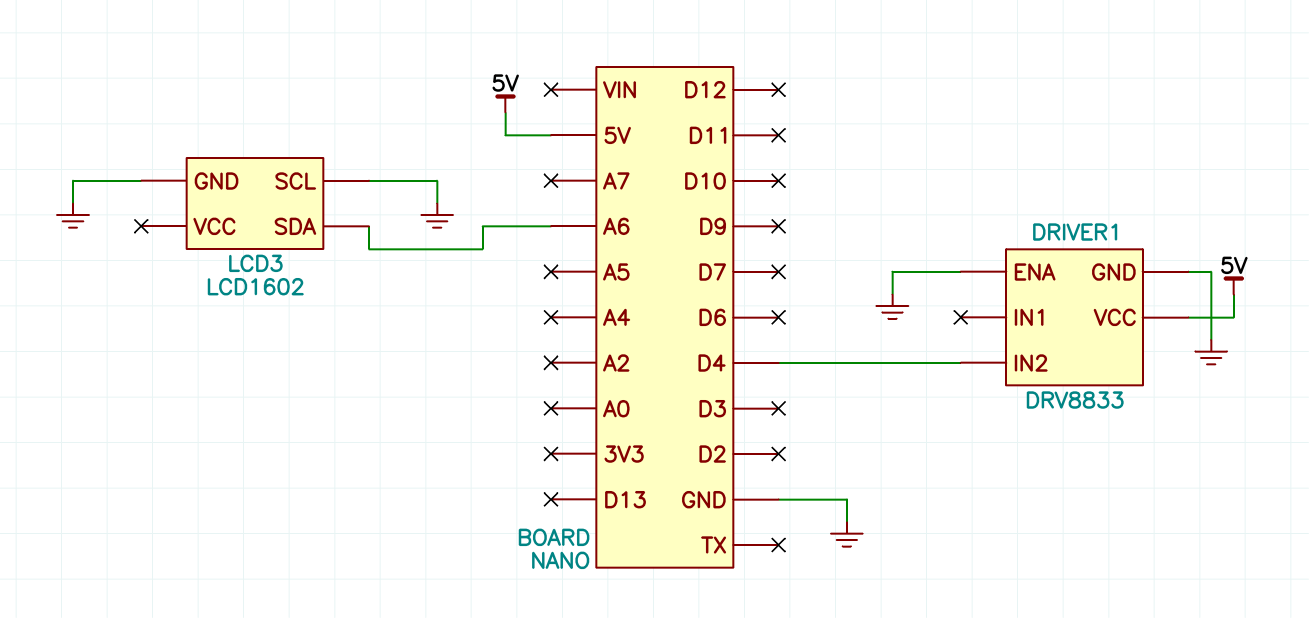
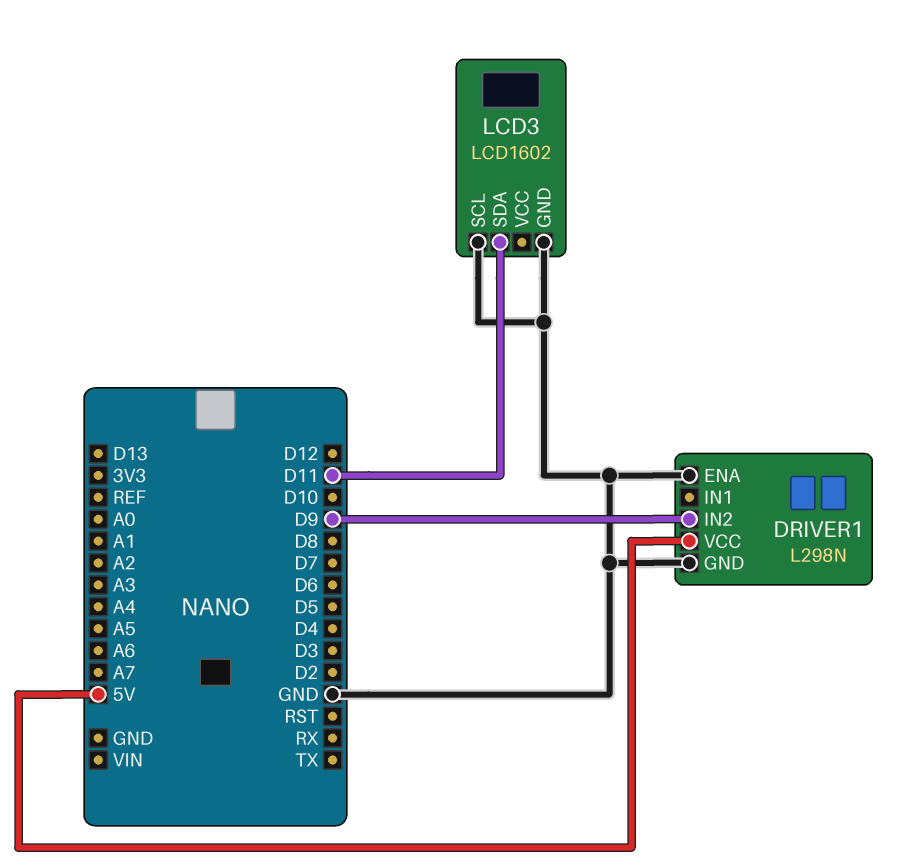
DRIVER1: DRV8833 -> L298N
DRIVER1 pin IN2: D4 -> D9
LCD3 pin SDA: A6 -> D11

